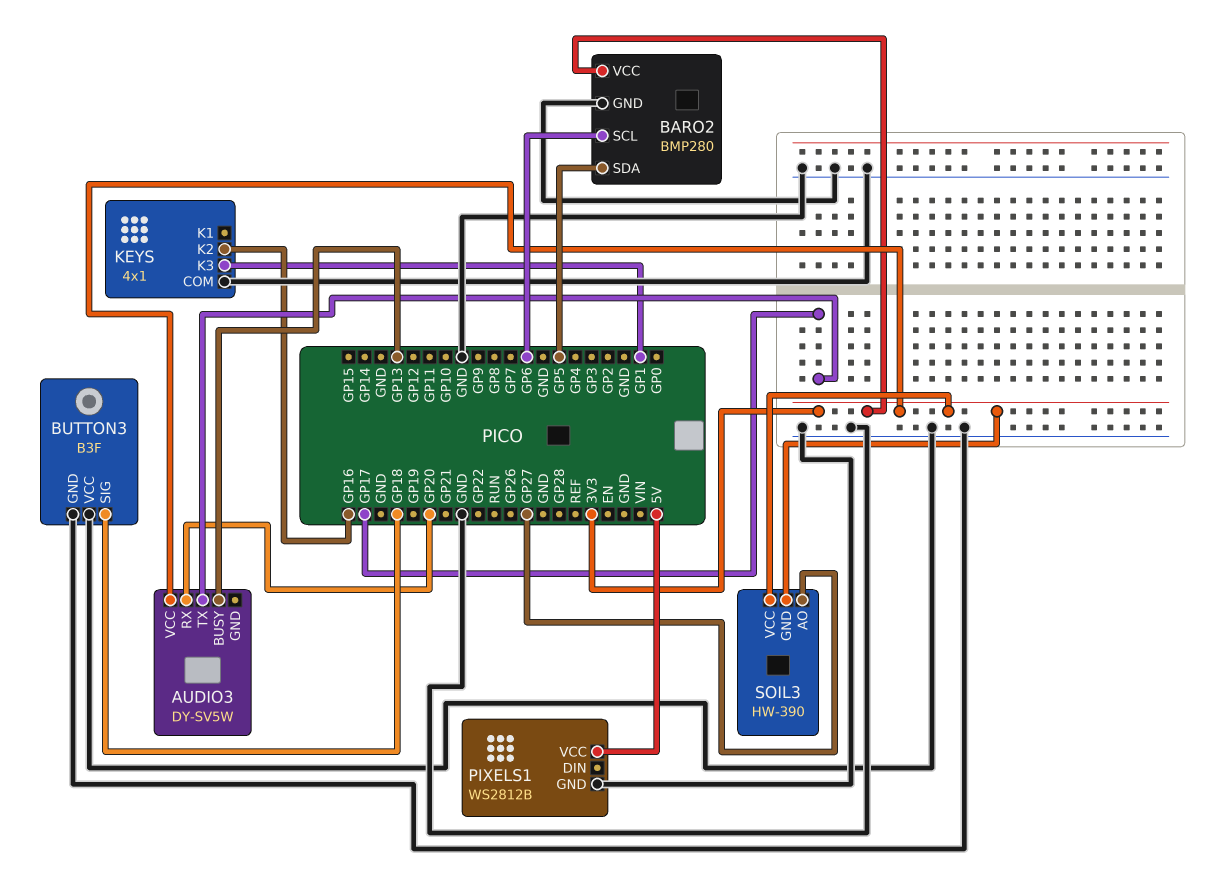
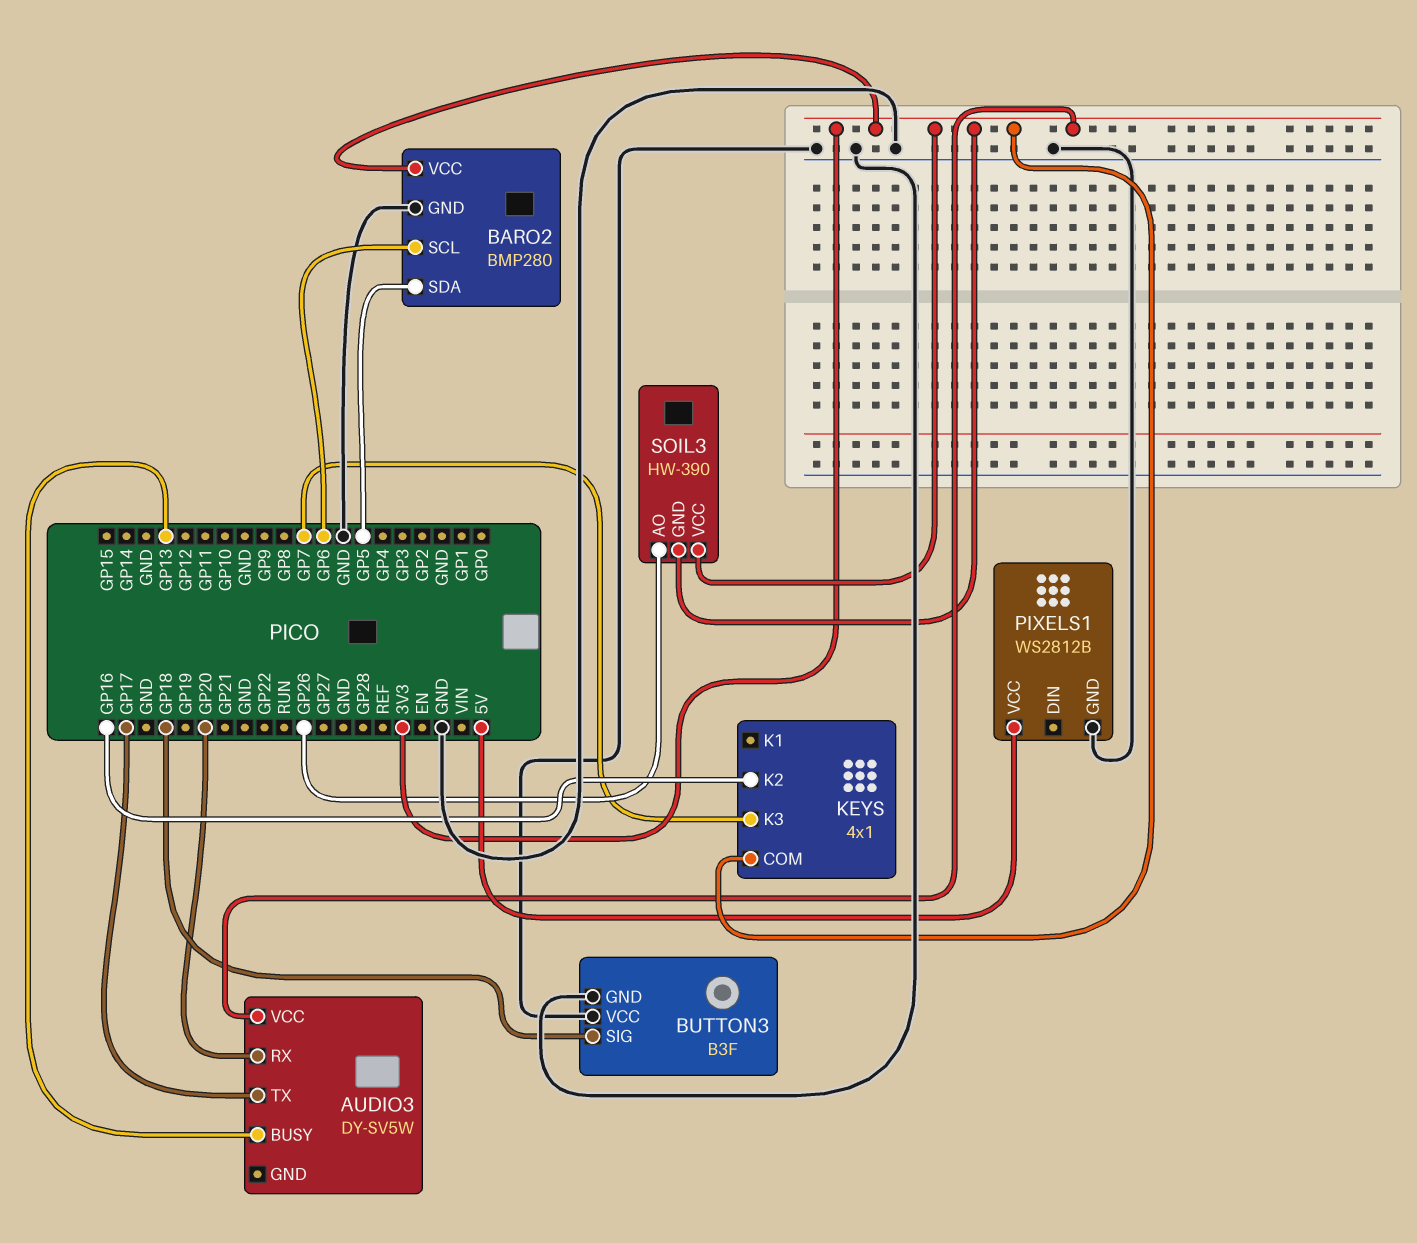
KEYS pin COM: GND -> 3V3
KEYS pin K3: GP1 -> GP7
SOIL3 pin AO: GP27 -> GP26

